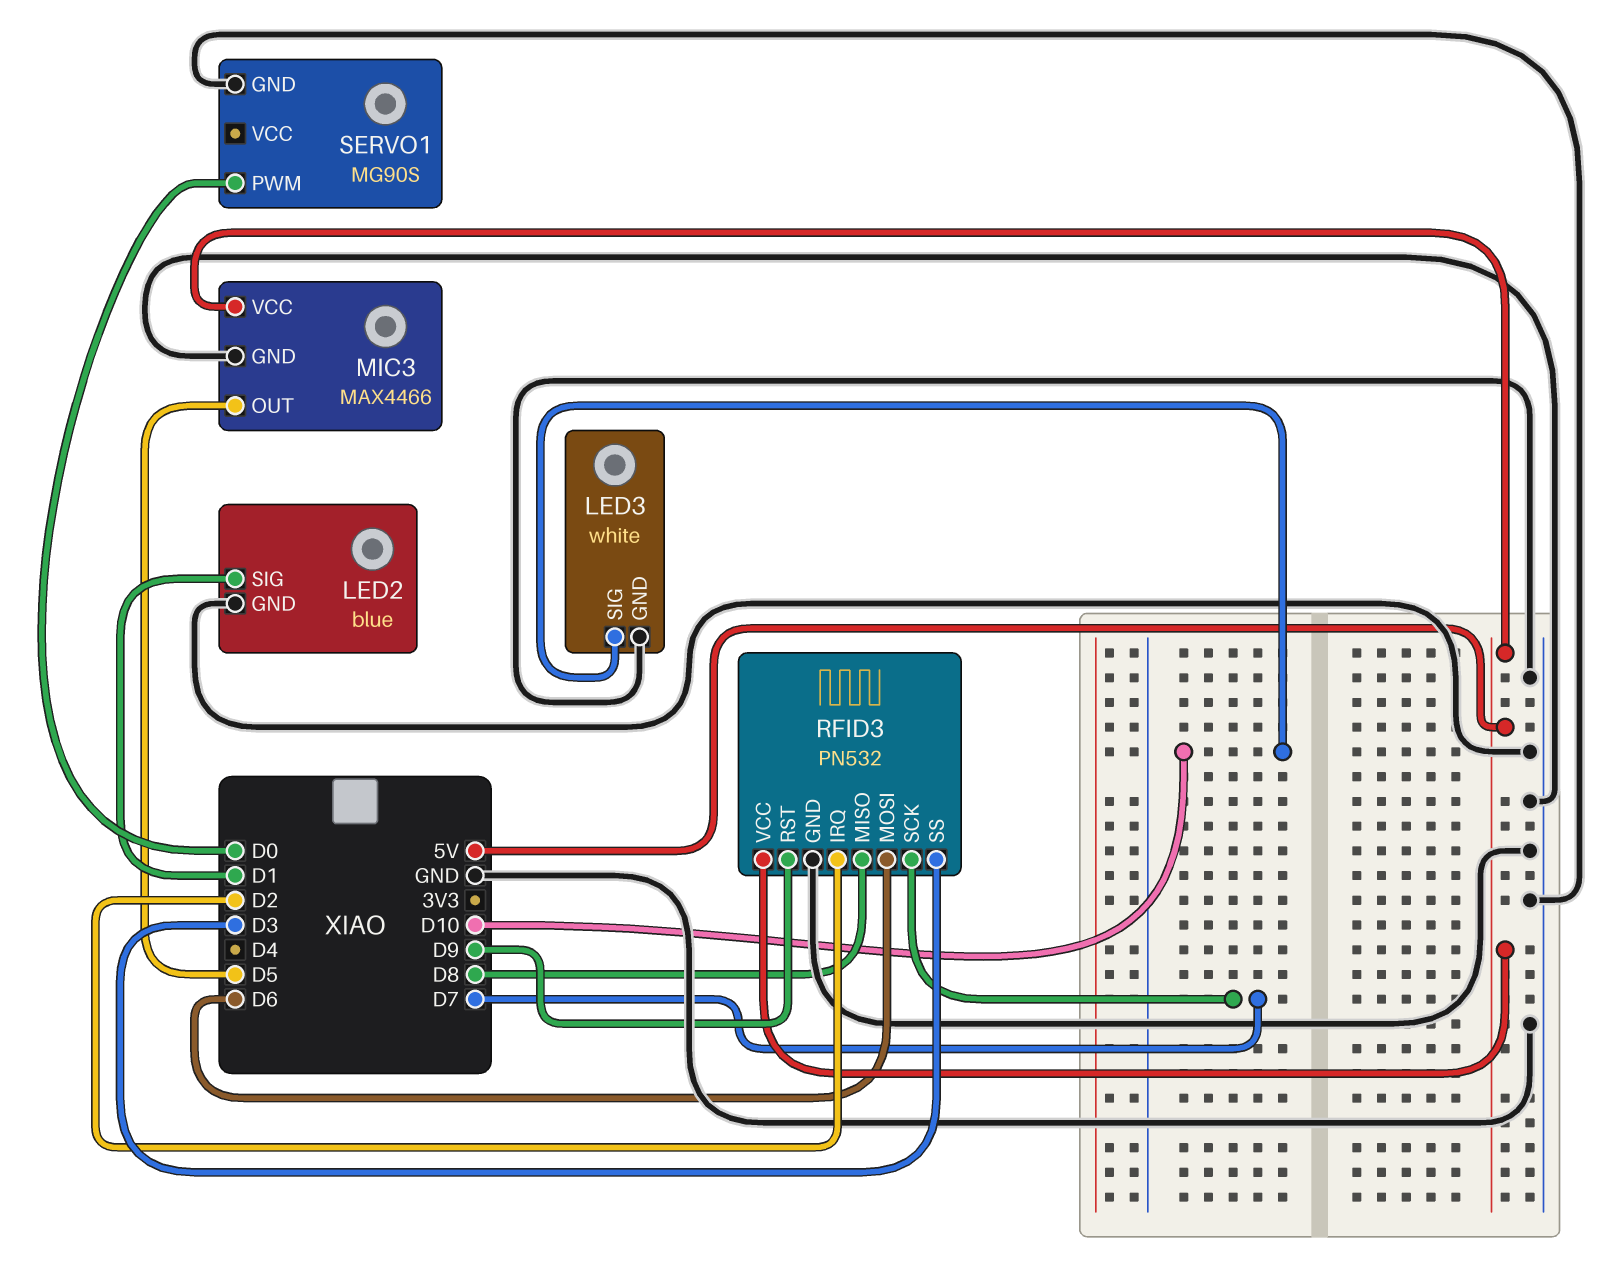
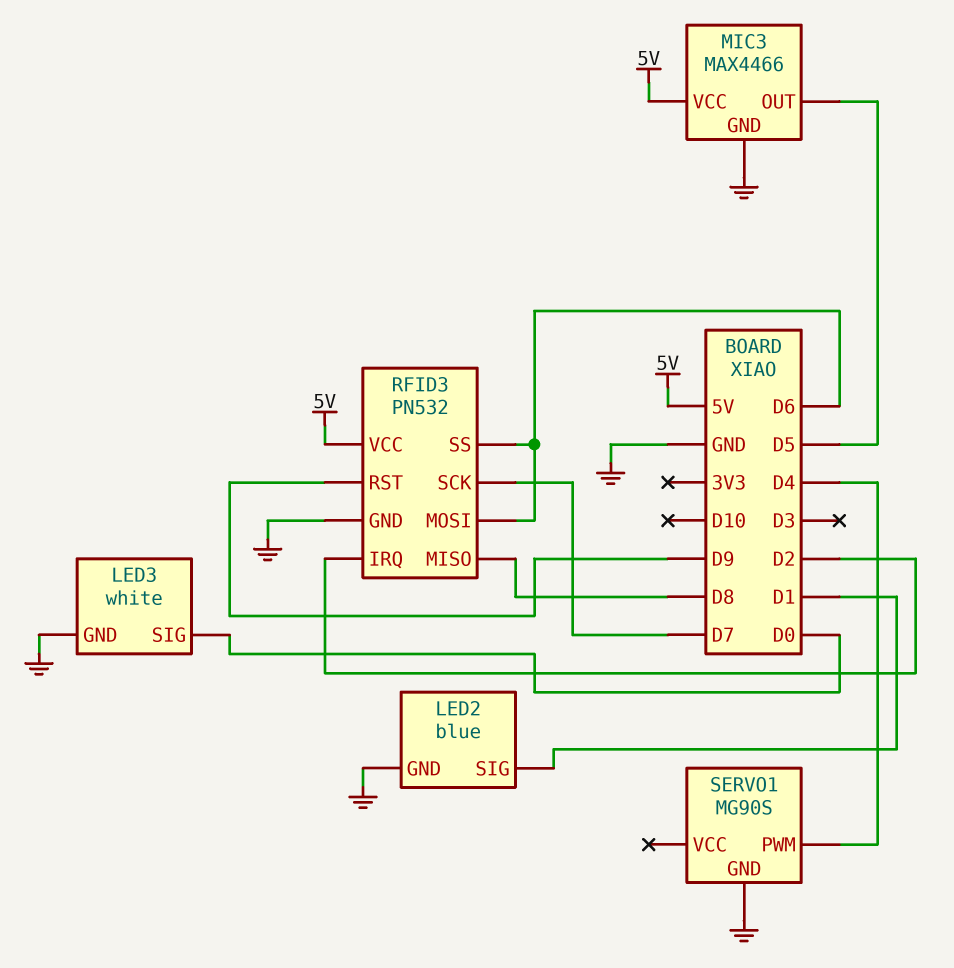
LED3 pin SIG: D10 -> D0
RFID3 pin SS: D3 -> D6
SERVO1 pin PWM: D0 -> D4

